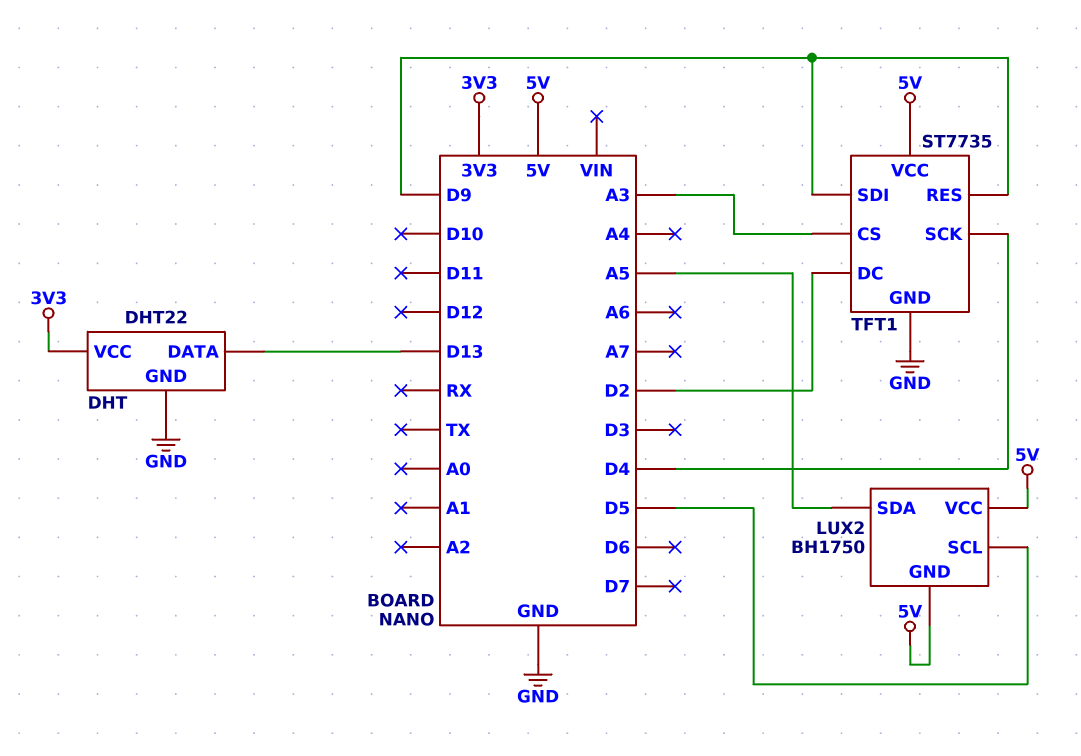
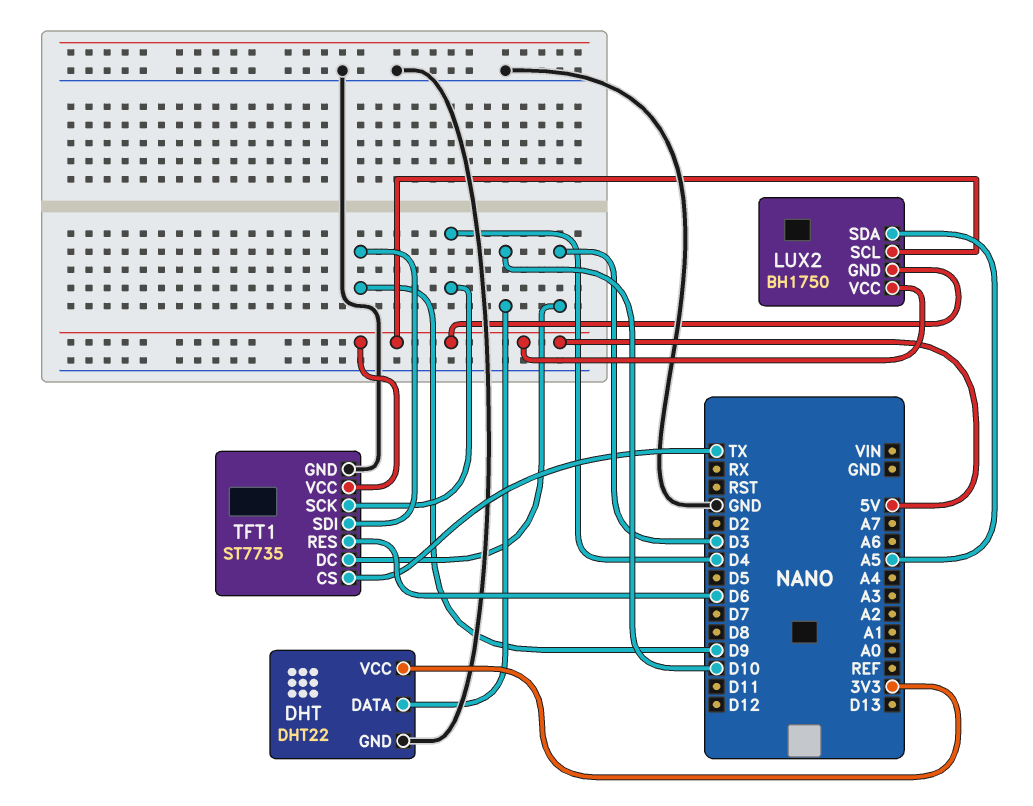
DHT pin DATA: D13 -> D10
LUX2 pin SCL: D5 -> 5V
TFT1 pin CS: A3 -> TX
TFT1 pin DC: D2 -> D3
TFT1 pin RES: D9 -> D6

